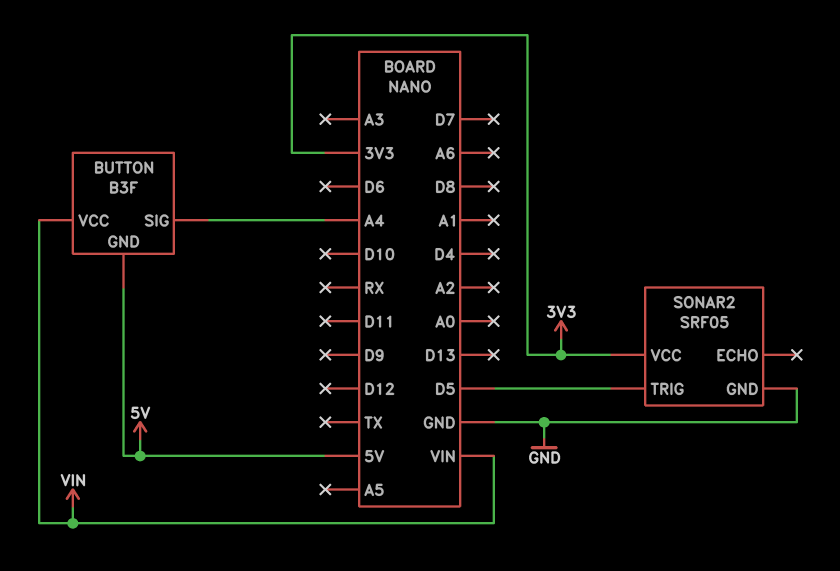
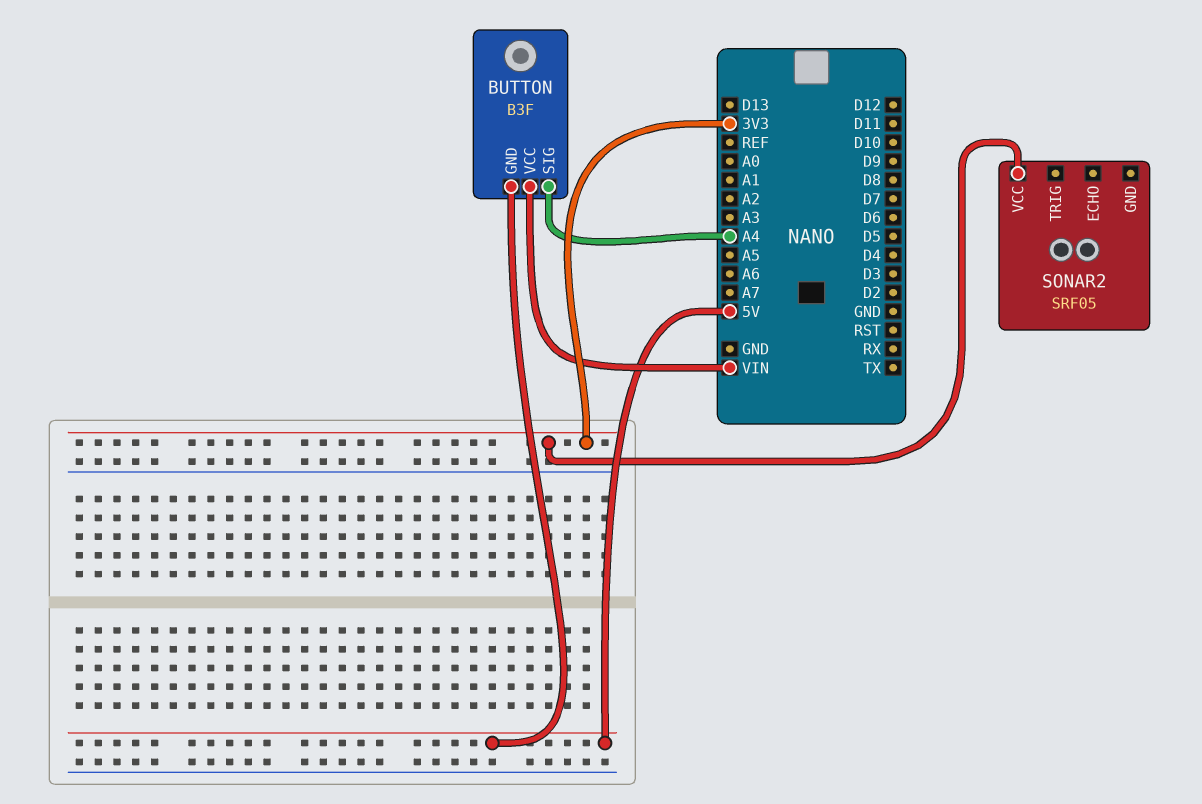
SONAR2 pin GND: GND -> none
SONAR2 pin TRIG: D5 -> none

